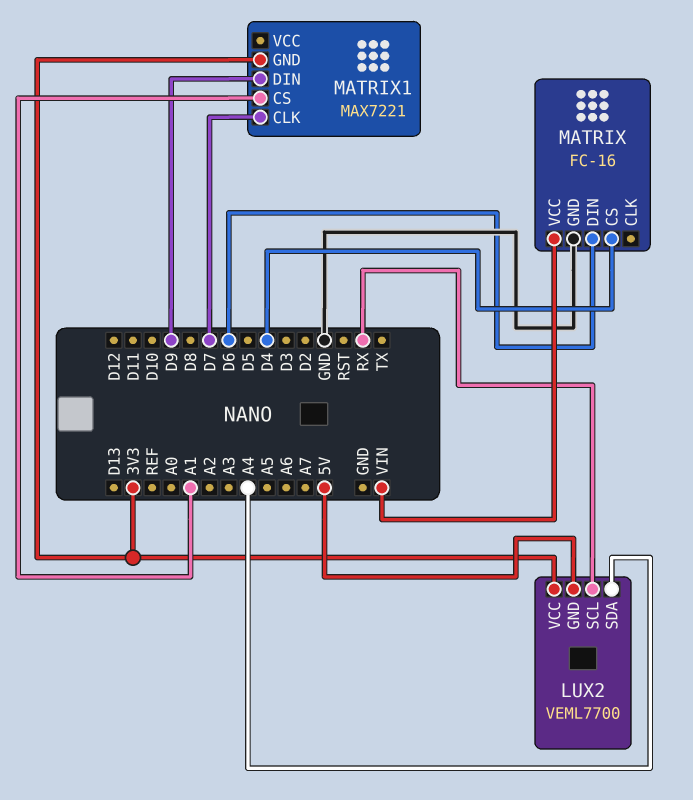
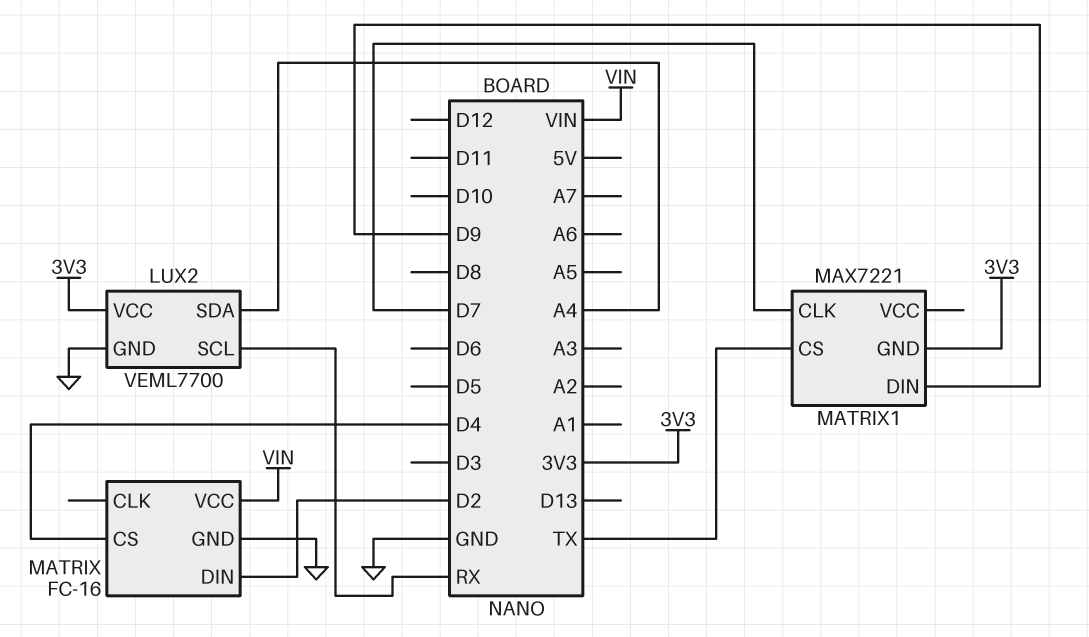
LUX2 pin GND: 5V -> GND
MATRIX pin DIN: D6 -> D2
MATRIX1 pin CS: A1 -> TX

